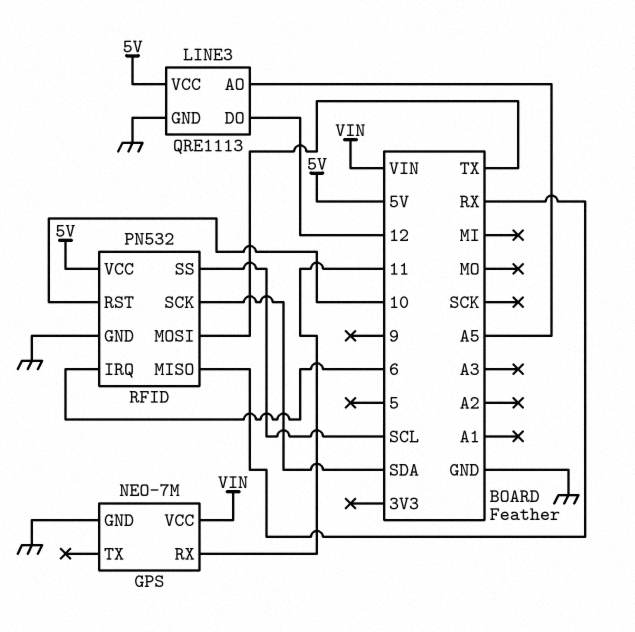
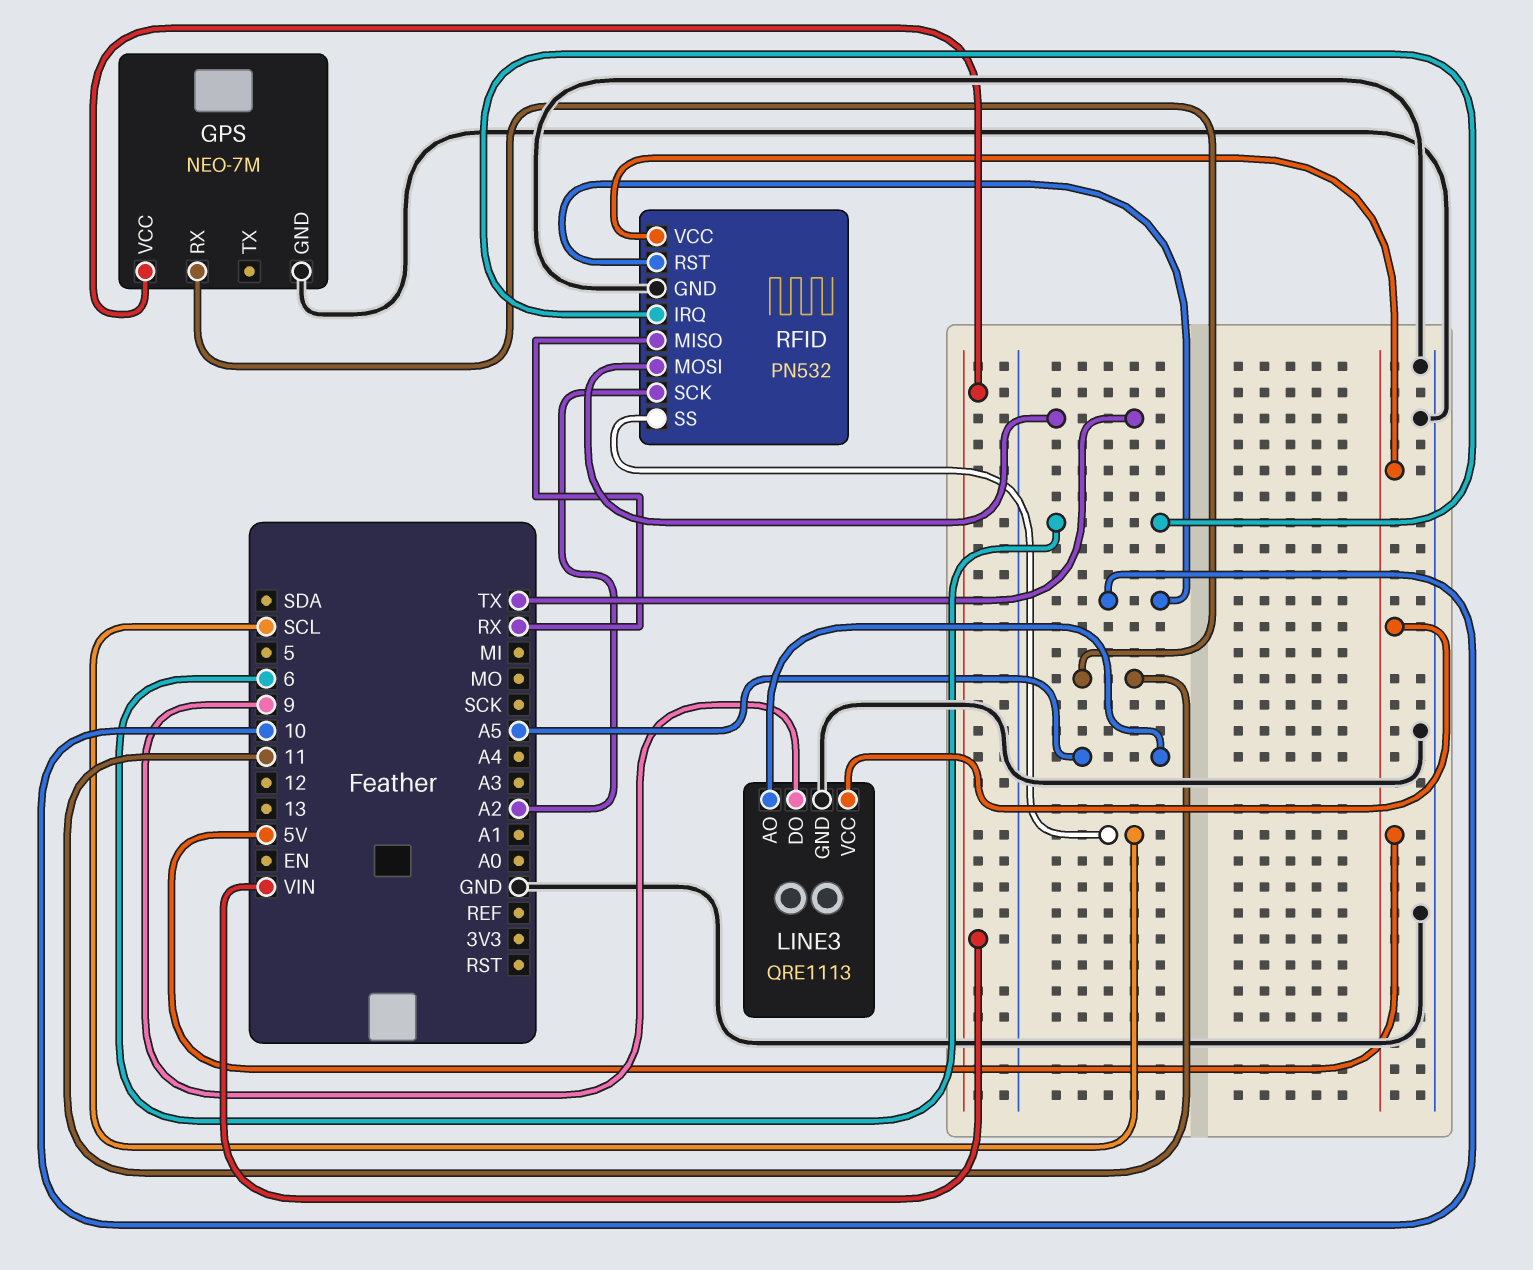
LINE3 pin DO: 12 -> 9
RFID pin SCK: SDA -> A2

